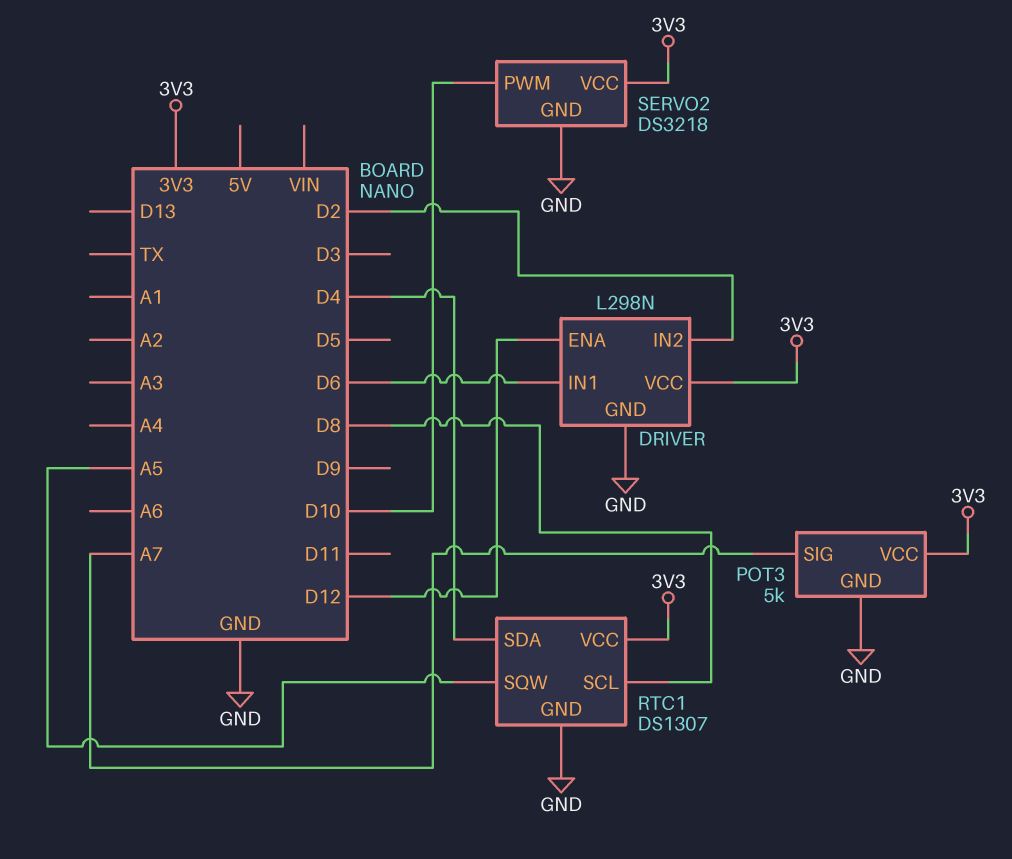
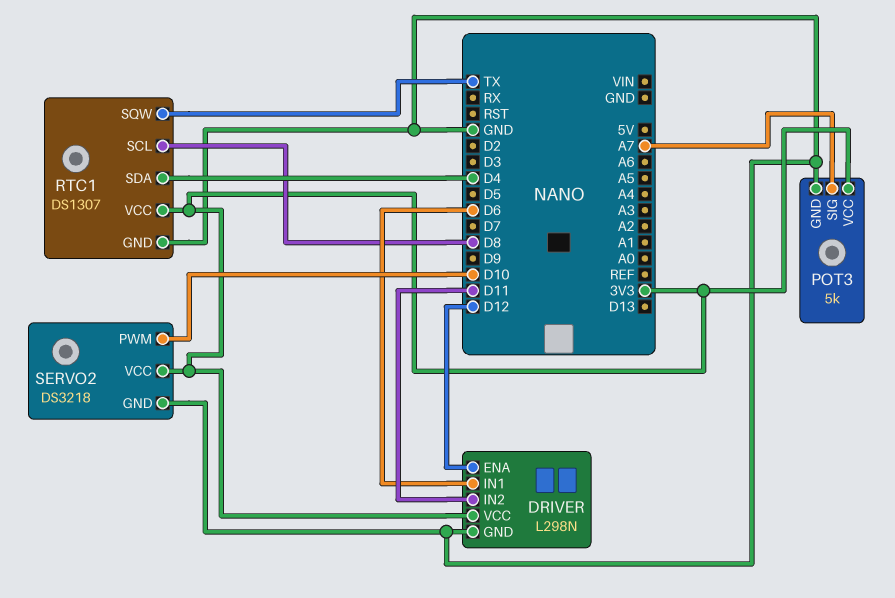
DRIVER pin IN2: D2 -> D11
RTC1 pin SQW: A5 -> TX

